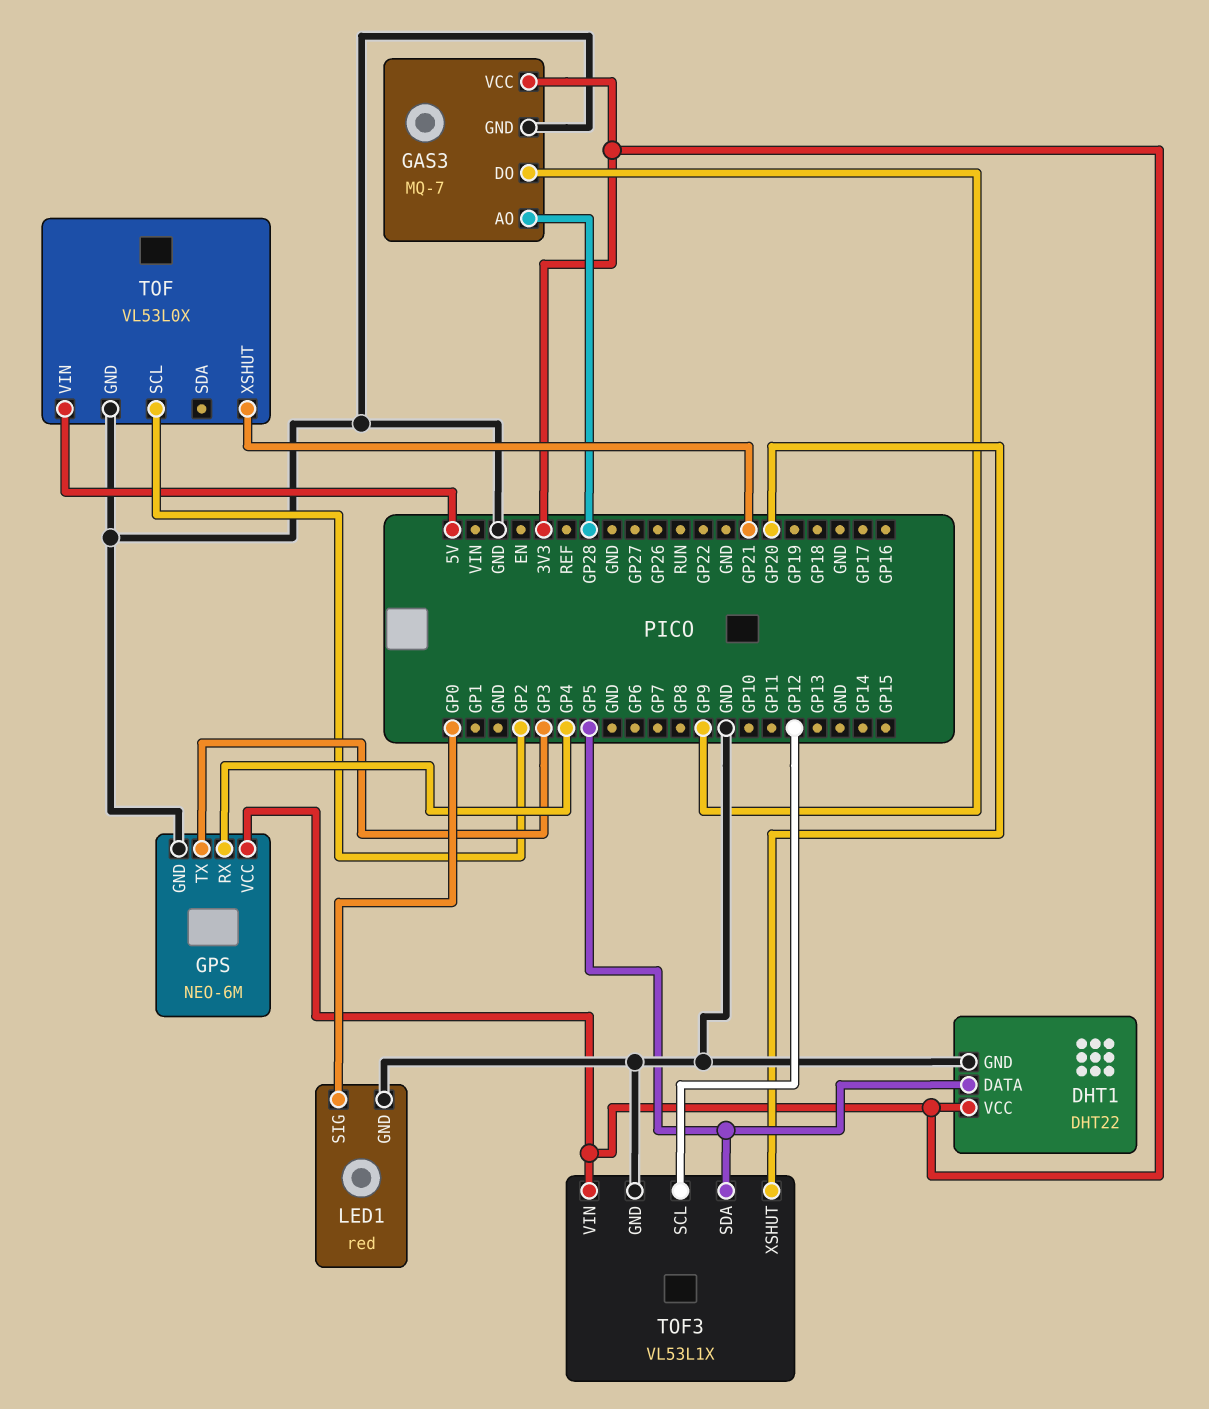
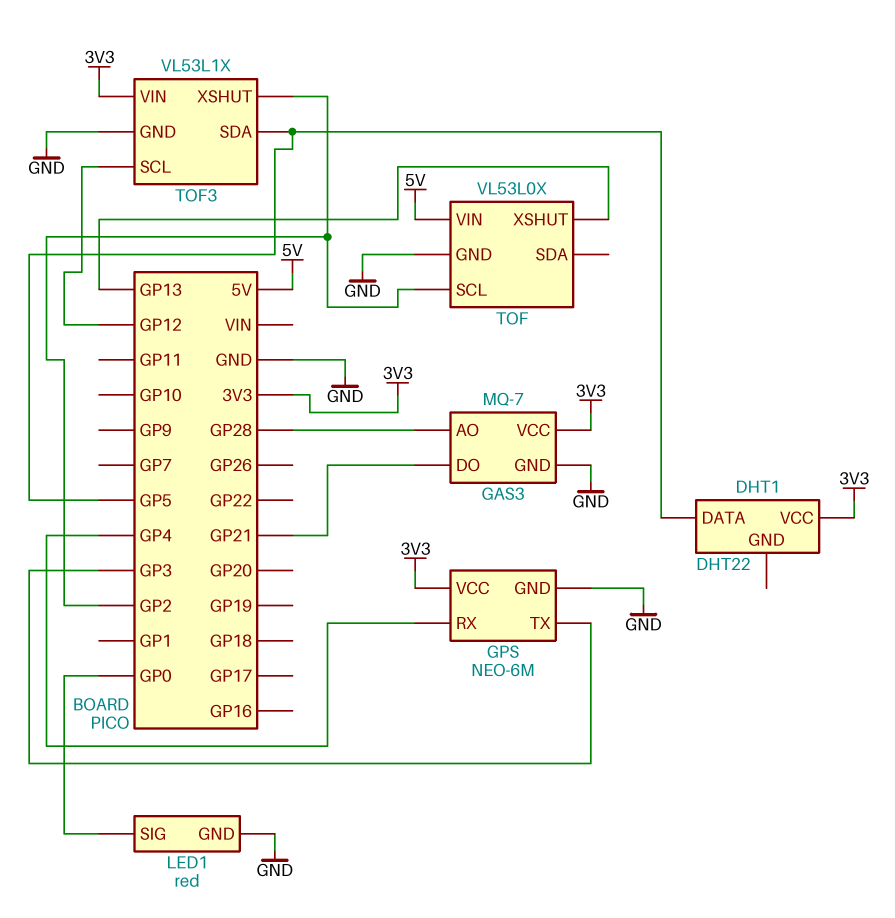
DHT1 pin GND: GND -> none
GAS3 pin DO: GP9 -> GP21
TOF pin XSHUT: GP21 -> GP13
TOF3 pin XSHUT: GP20 -> GP2

